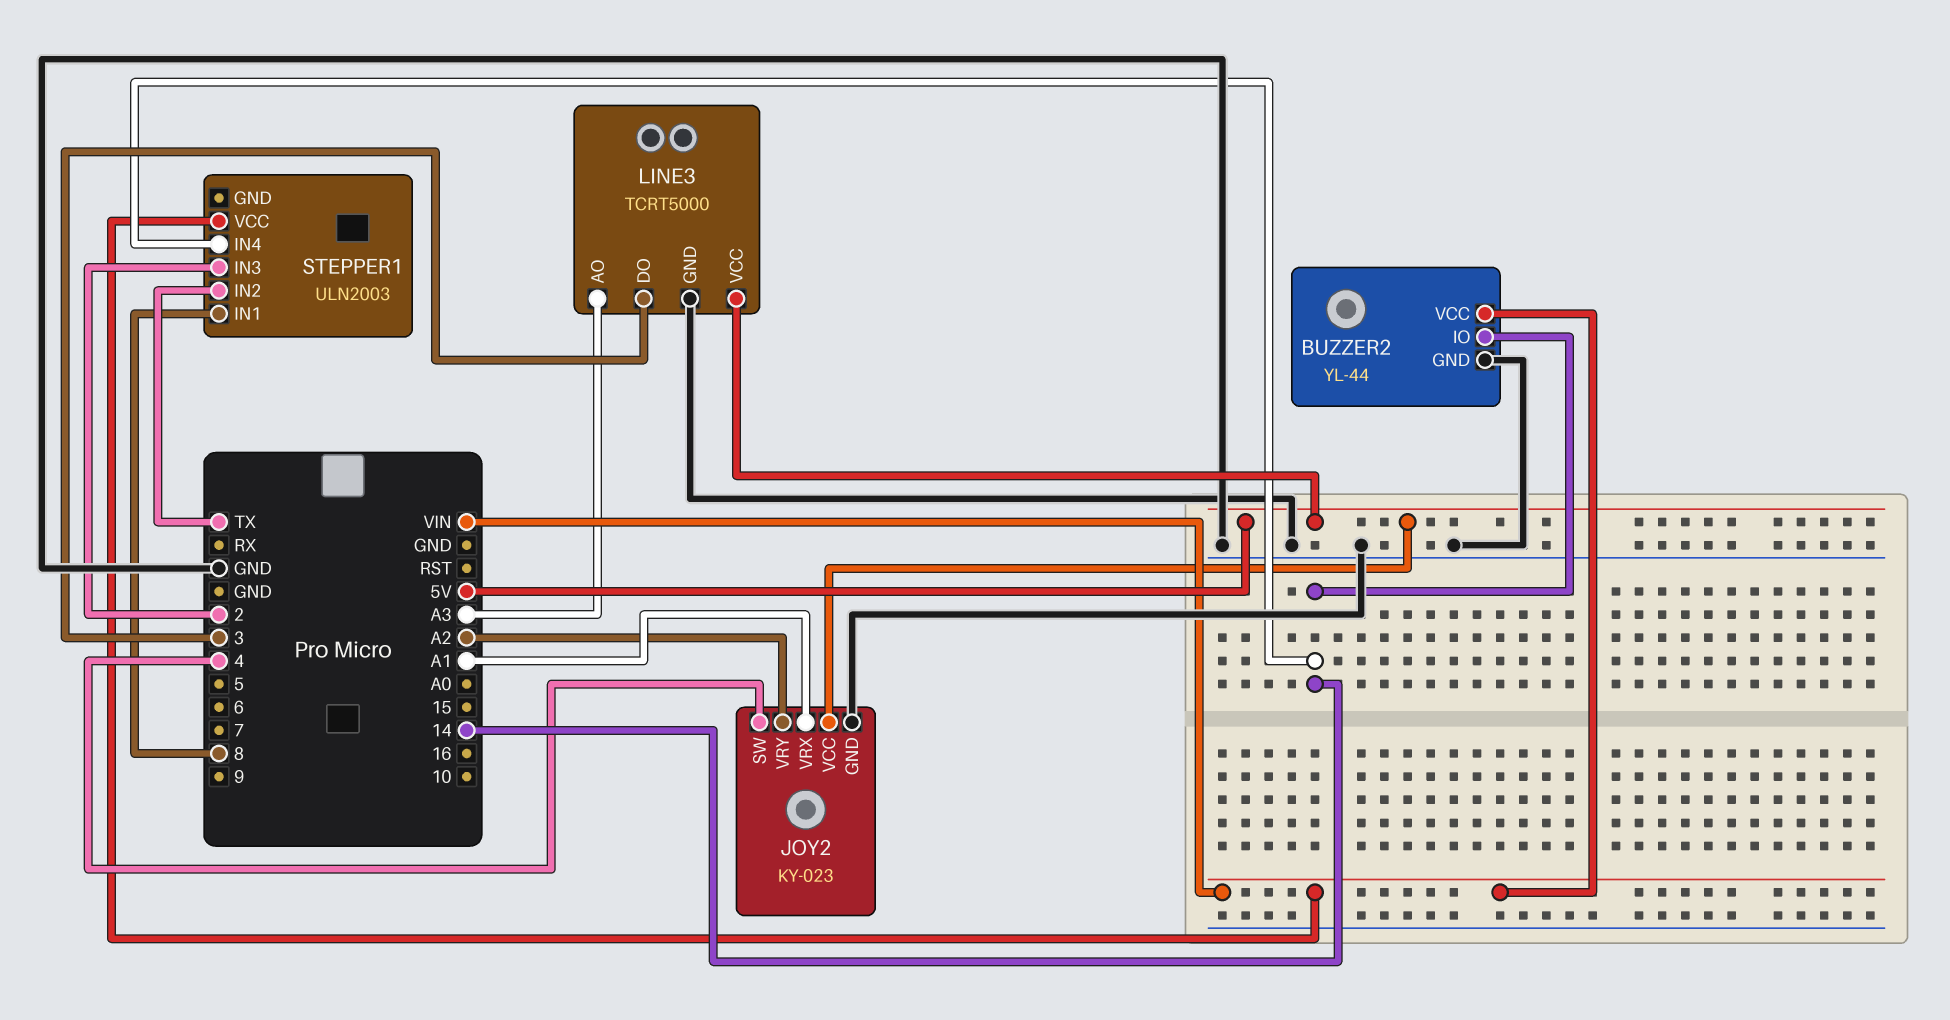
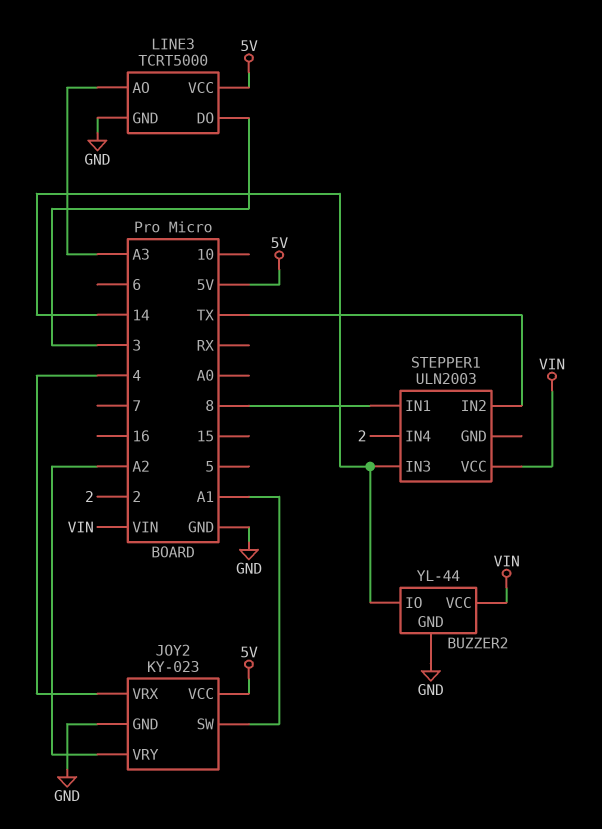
JOY2 pin SW: 4 -> A1
JOY2 pin VRX: A1 -> 4
STEPPER1 pin IN3: 2 -> 14
STEPPER1 pin IN4: 14 -> 2

